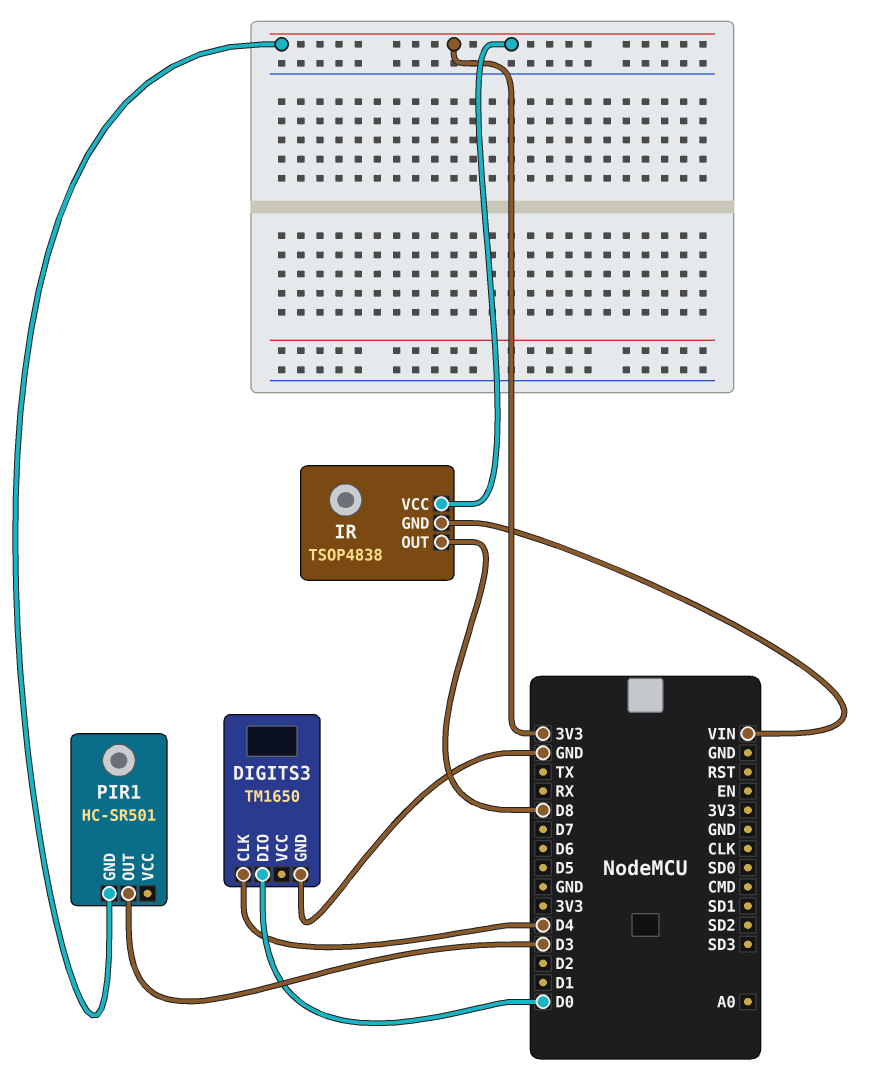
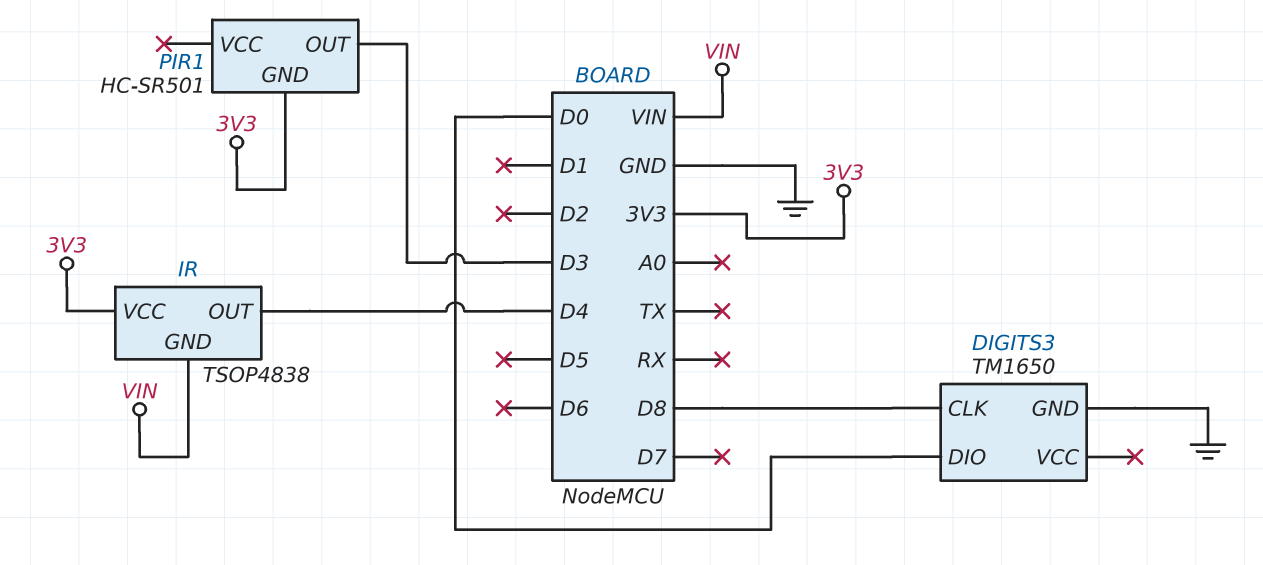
DIGITS3 pin CLK: D4 -> D8
IR pin OUT: D8 -> D4

